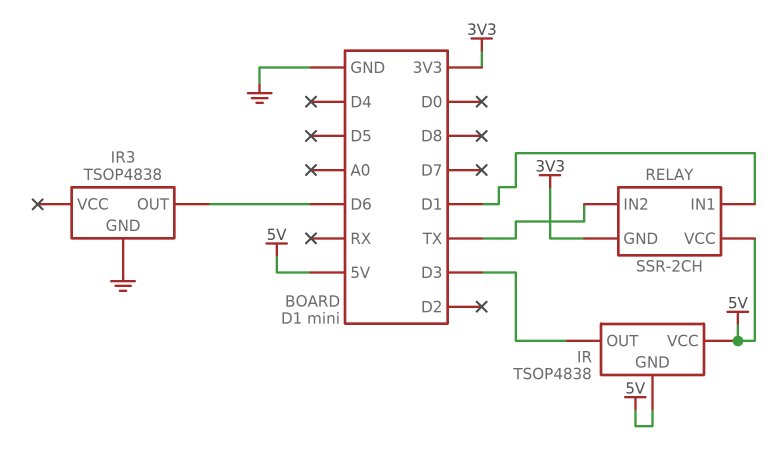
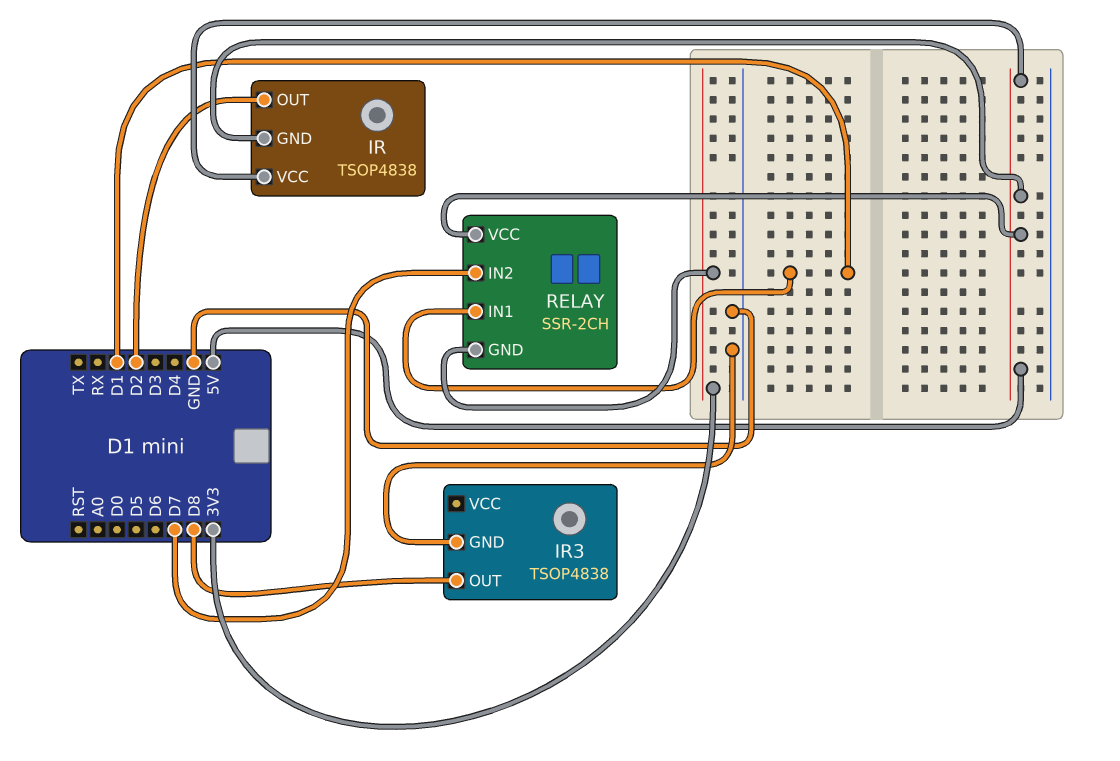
IR pin OUT: D3 -> D2
IR3 pin OUT: D6 -> D8
RELAY pin IN2: TX -> D7

